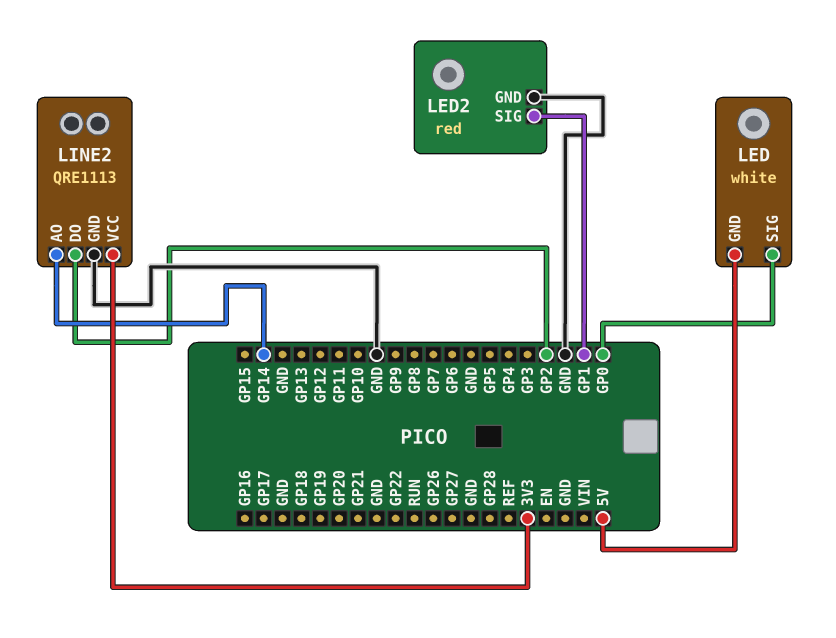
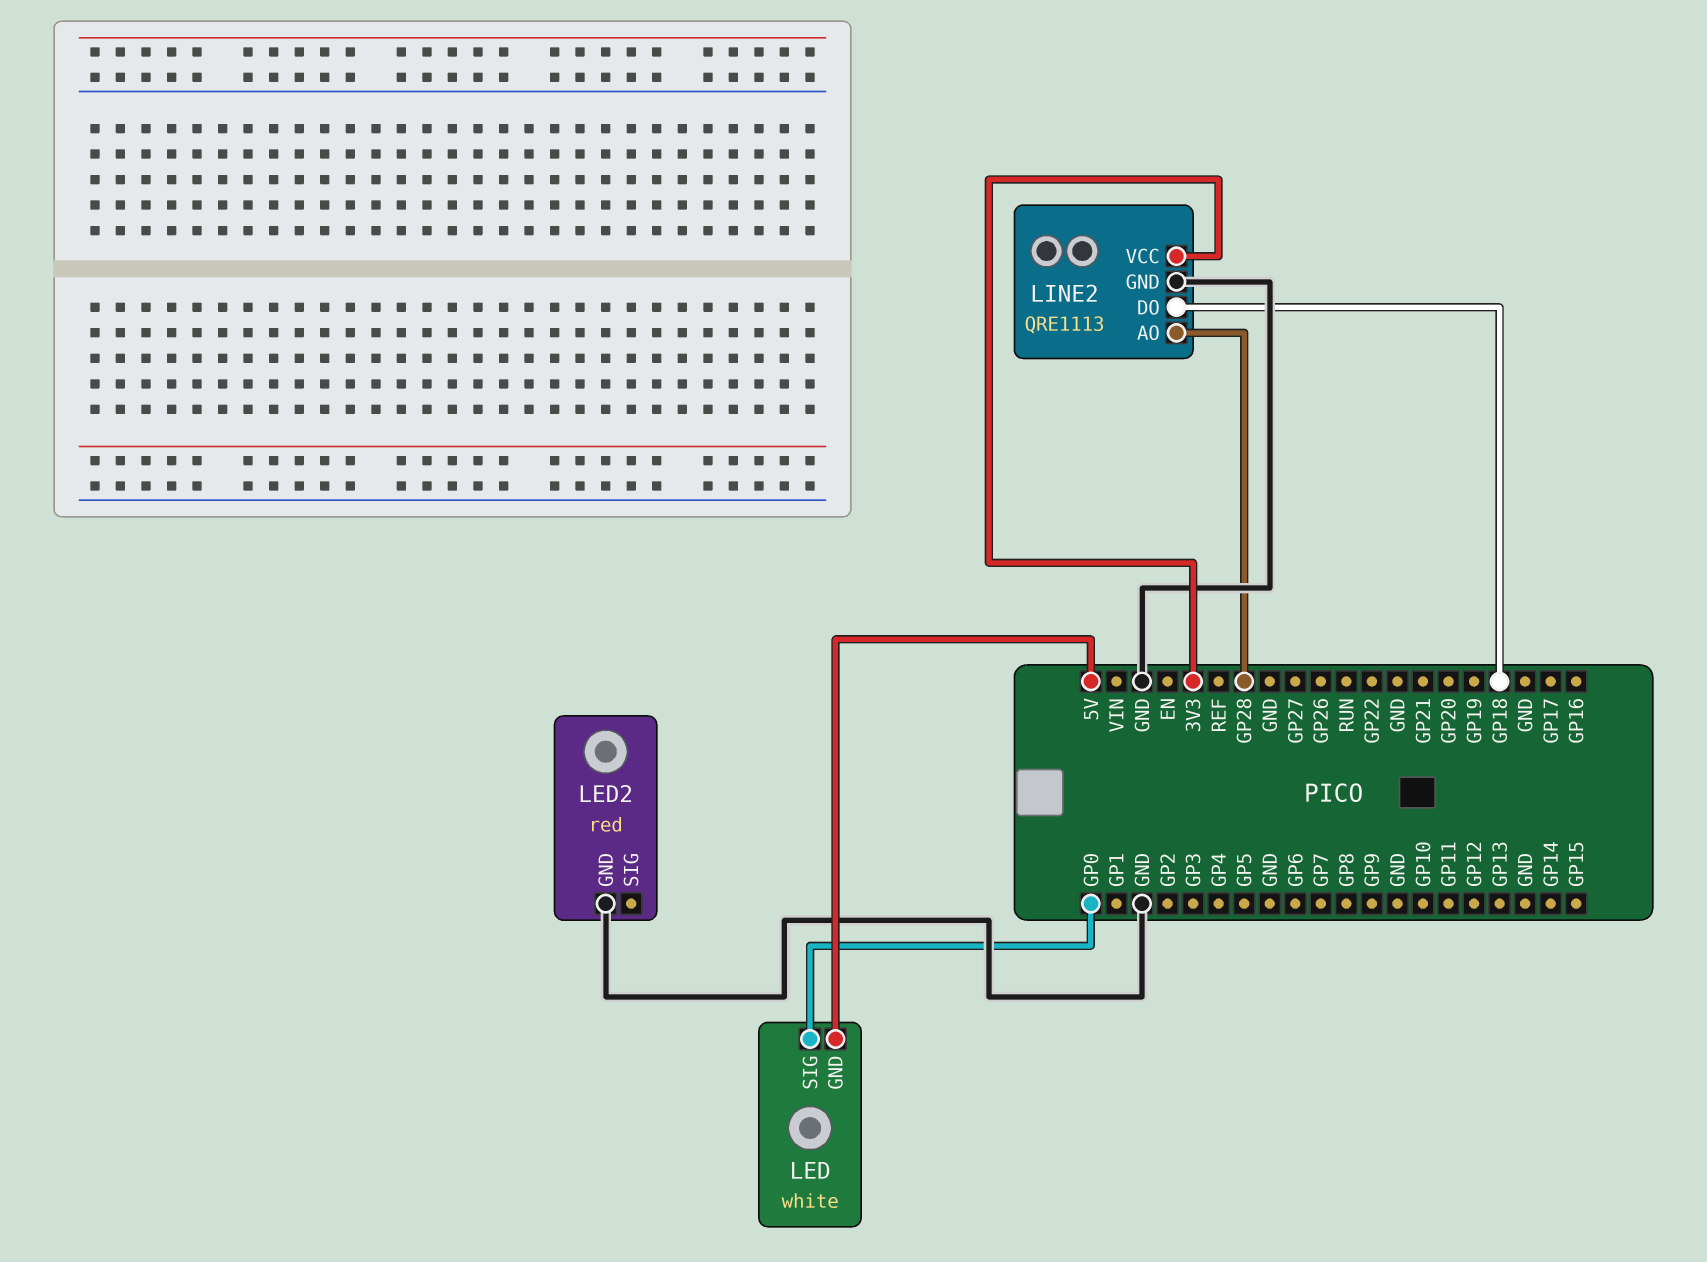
LED2 pin SIG: GP1 -> none
LINE2 pin AO: GP14 -> GP28
LINE2 pin DO: GP2 -> GP18

